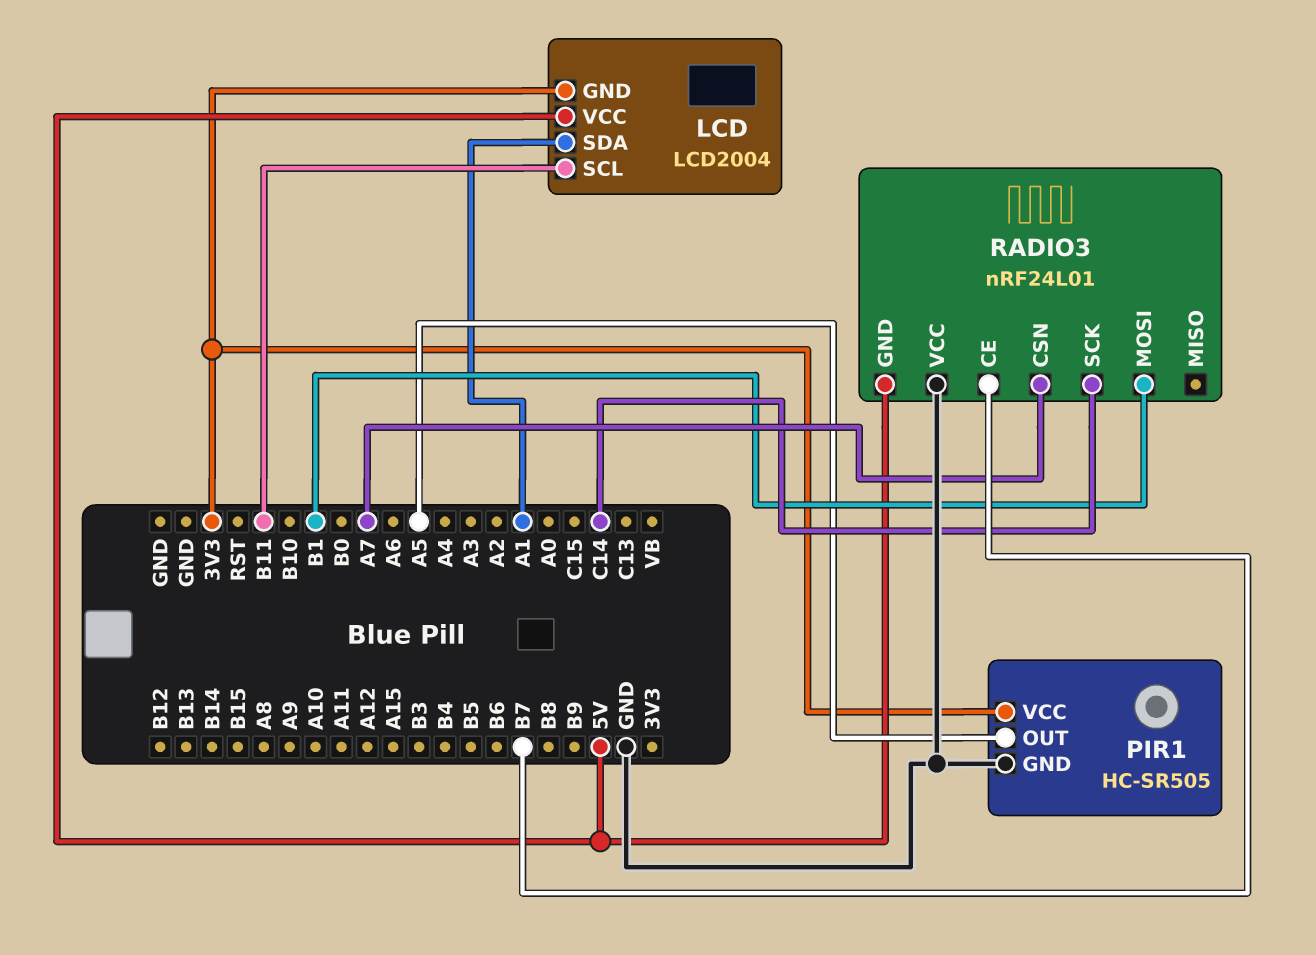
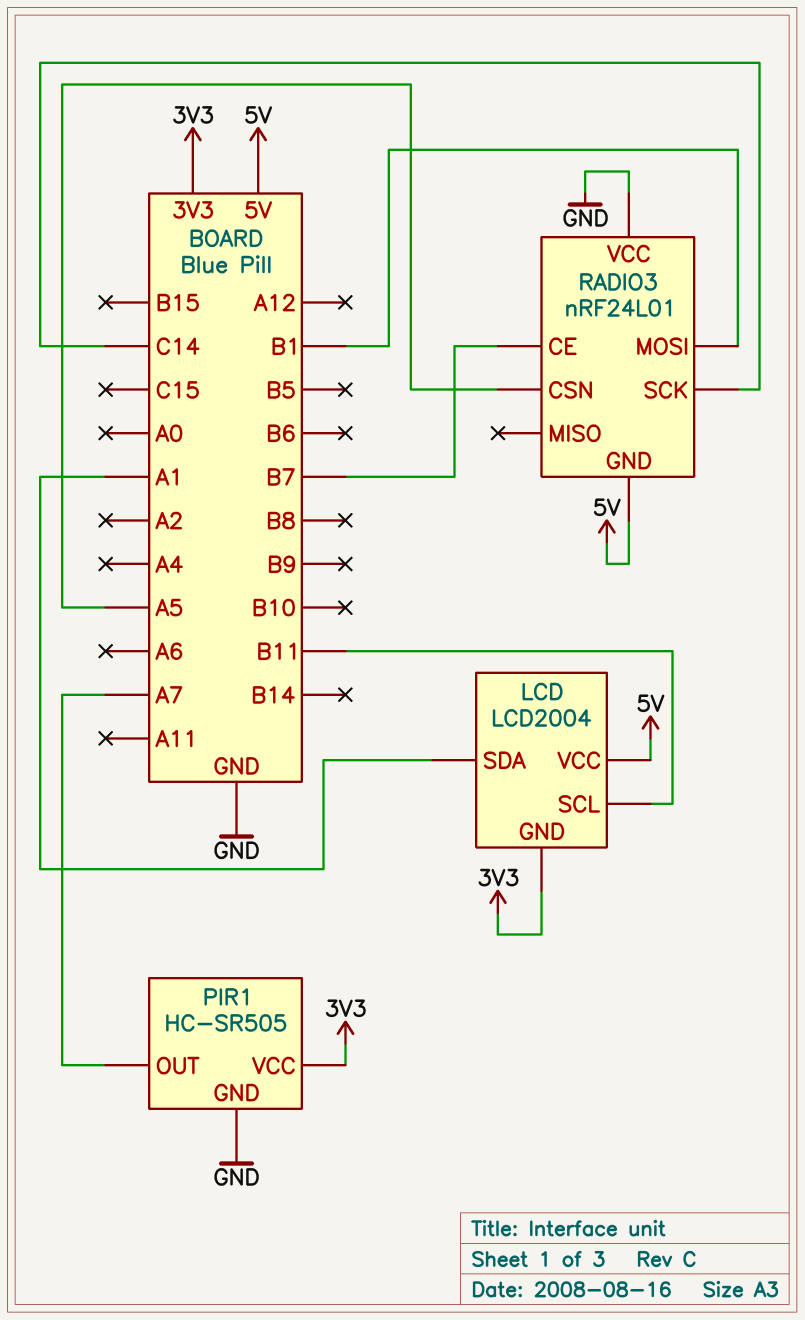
PIR1 pin OUT: A5 -> A7
RADIO3 pin CSN: A7 -> A5

